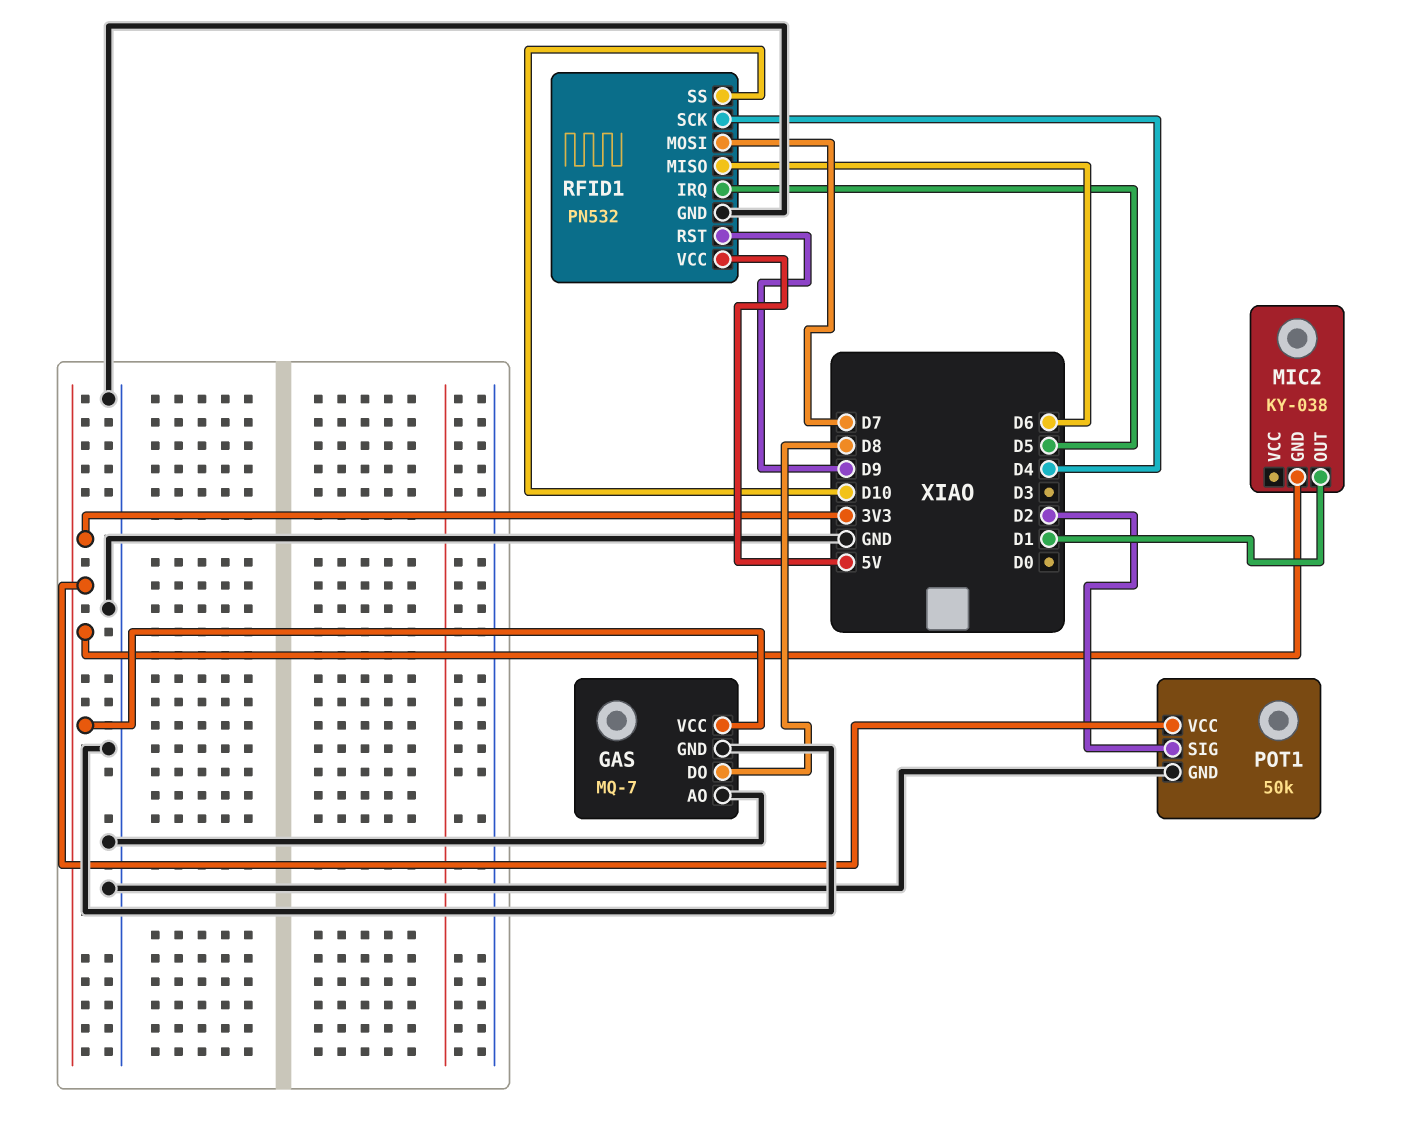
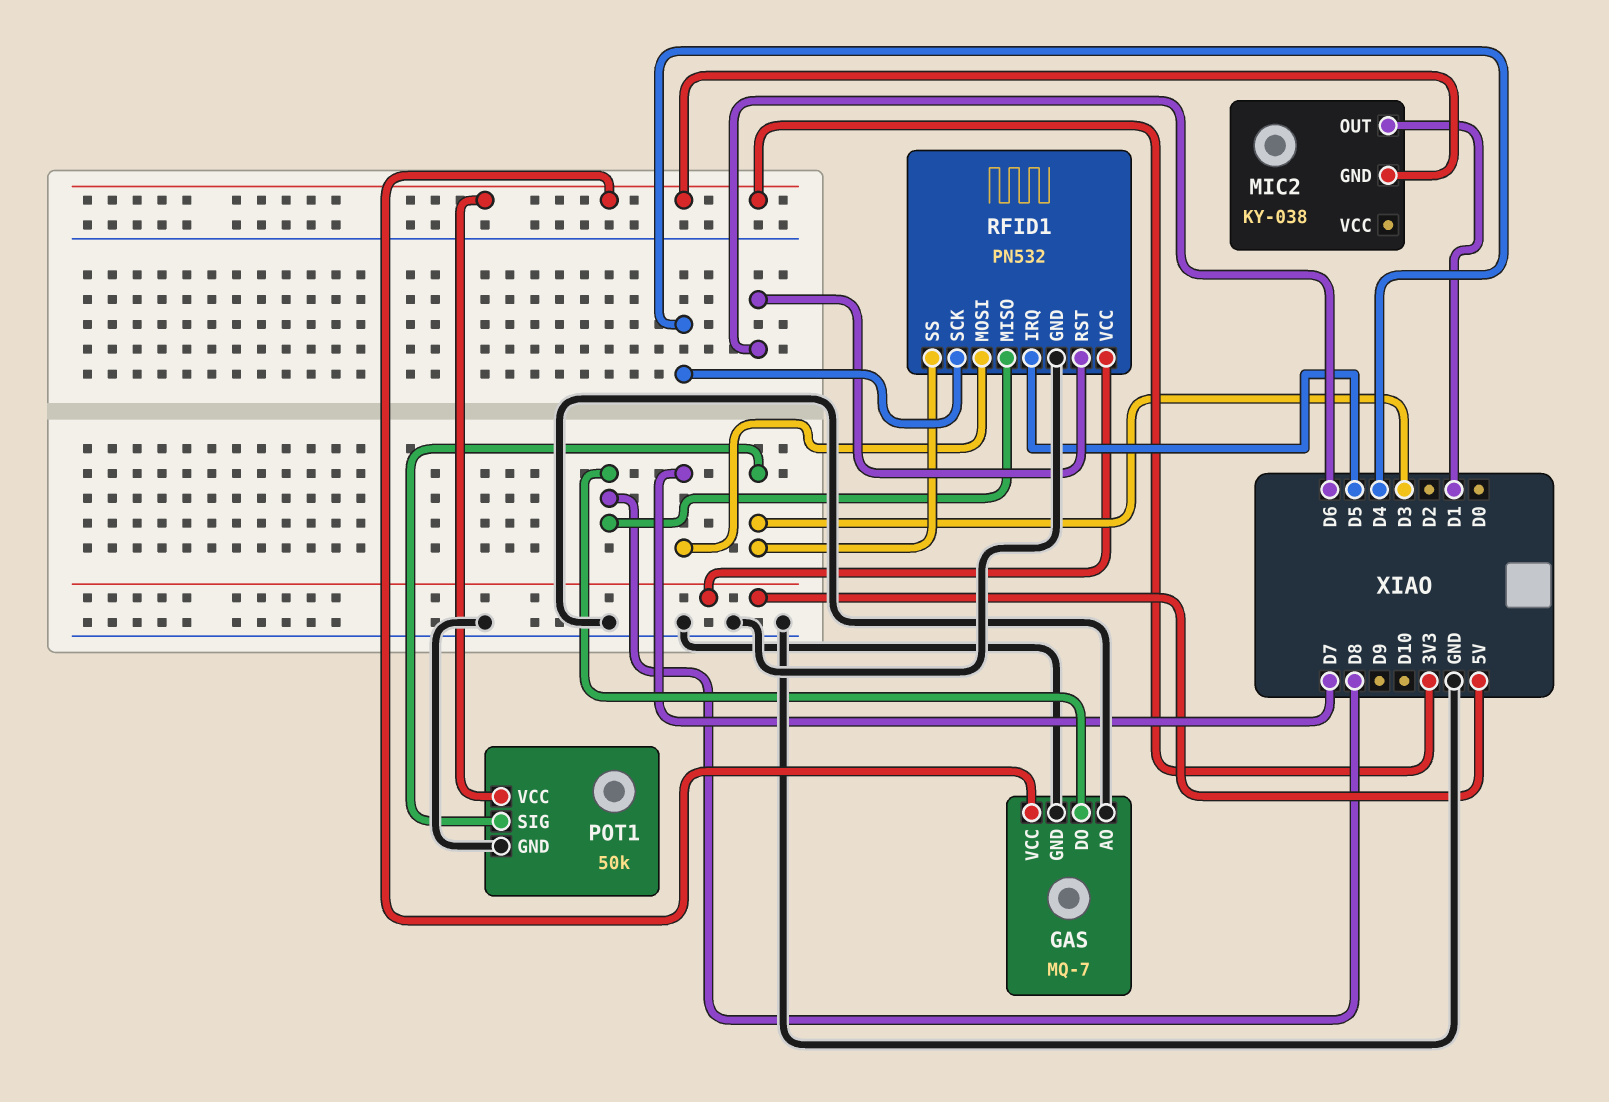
POT1 pin SIG: D2 -> D3
RFID1 pin MISO: D6 -> D8
RFID1 pin RST: D9 -> D6
RFID1 pin SS: D10 -> D3

